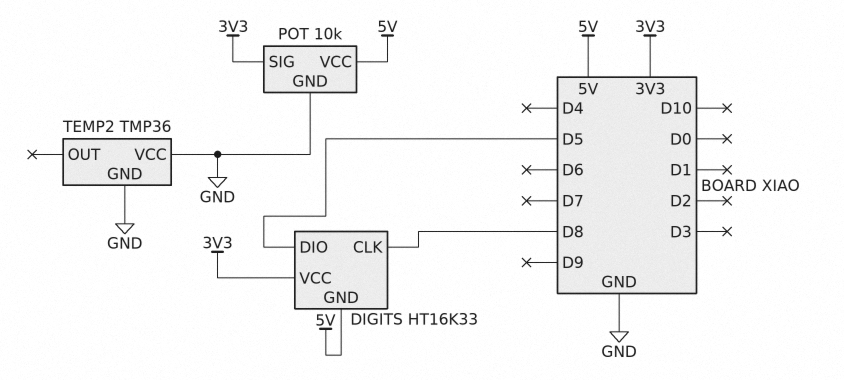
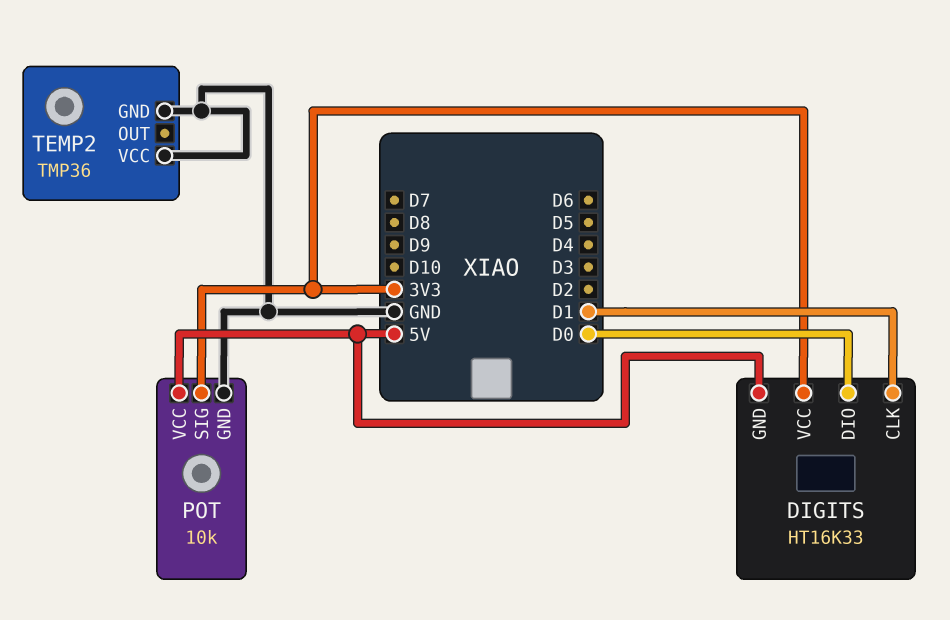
DIGITS pin CLK: D8 -> D1
DIGITS pin DIO: D5 -> D0

